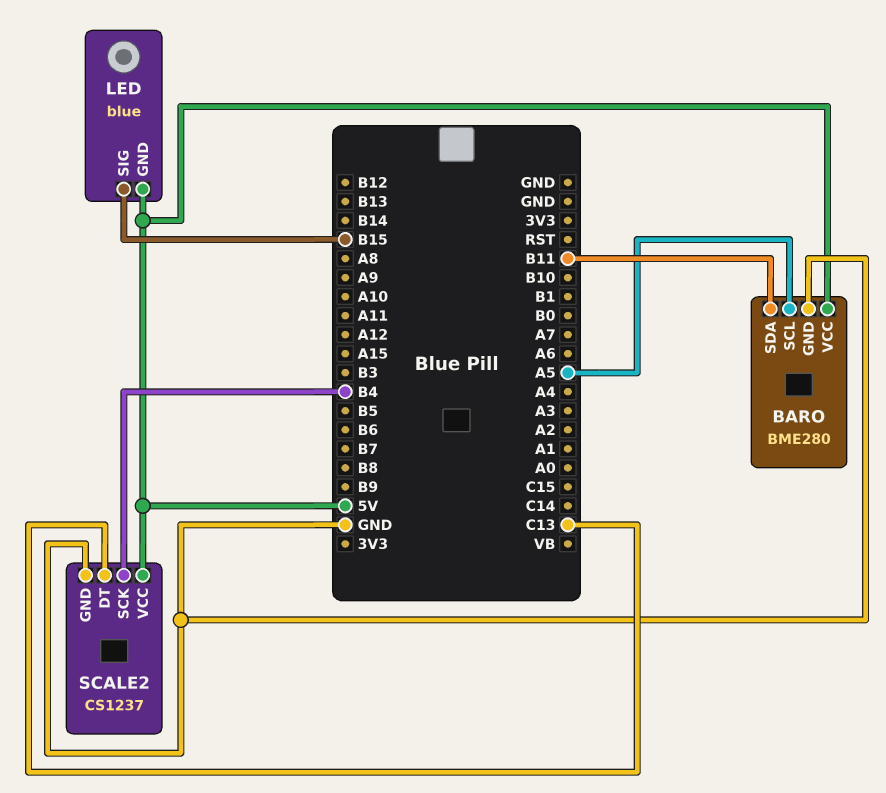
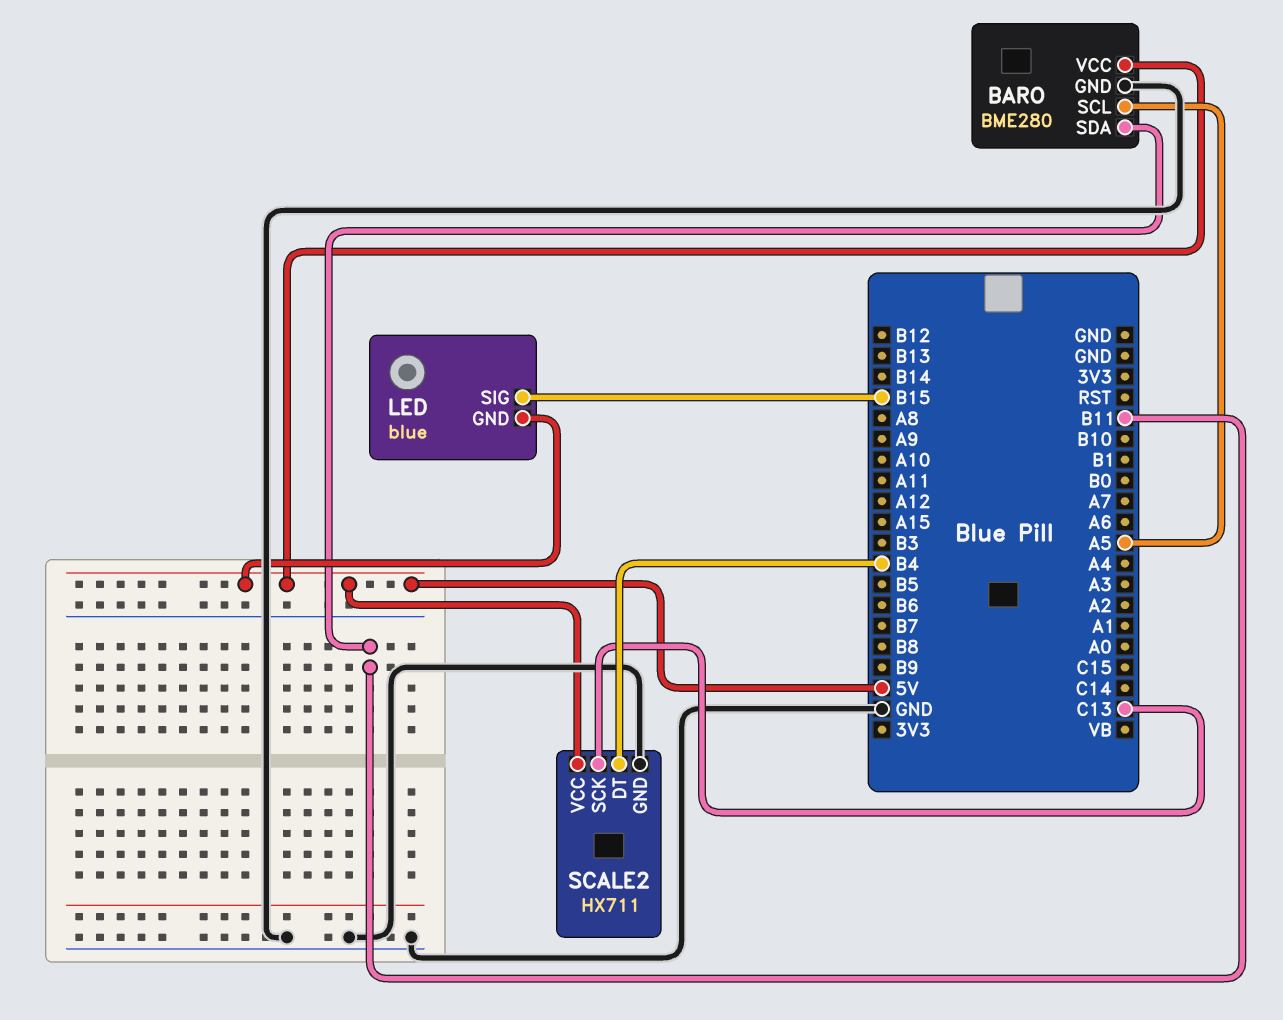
SCALE2: CS1237 -> HX711
SCALE2 pin DT: C13 -> B4
SCALE2 pin SCK: B4 -> C13

